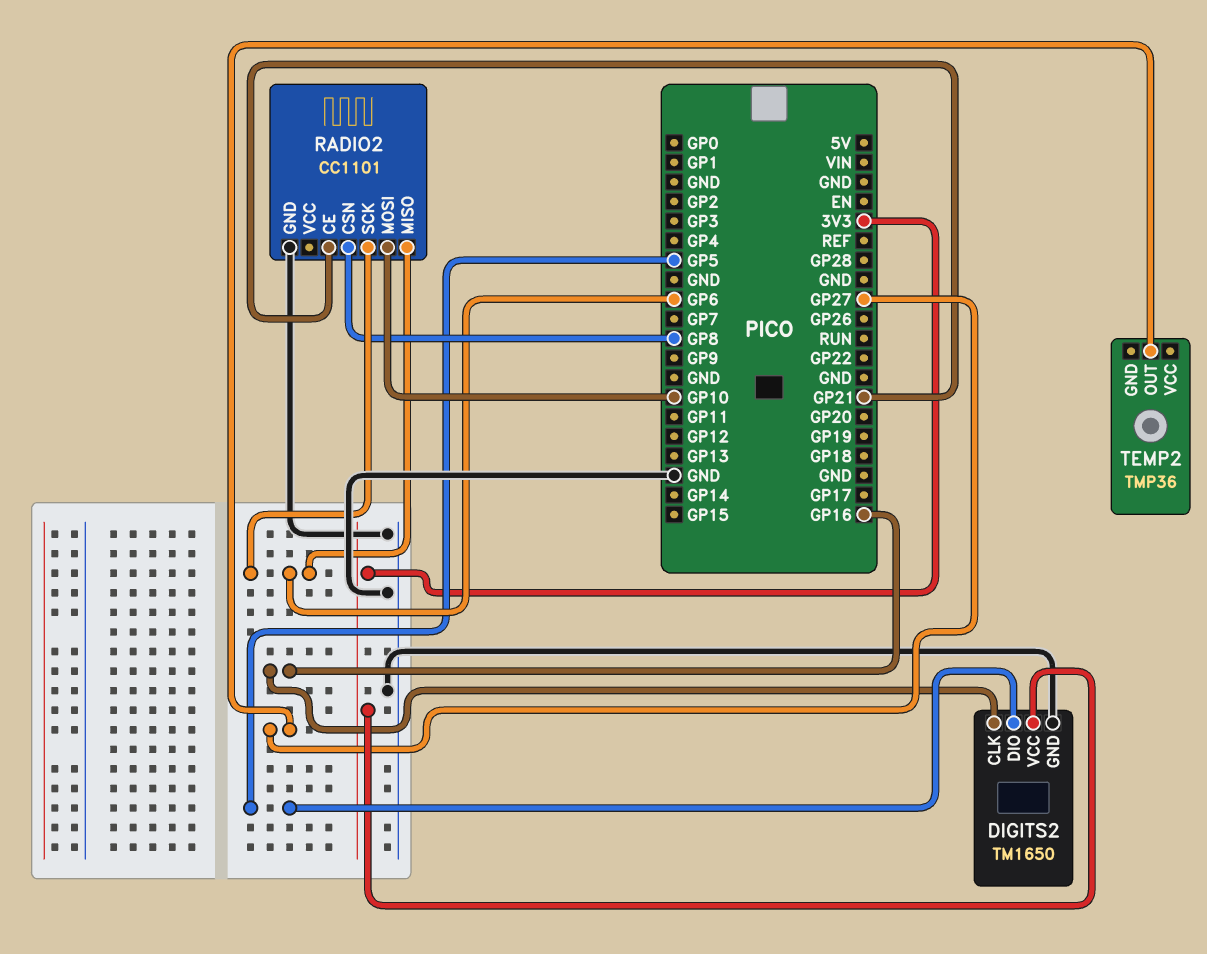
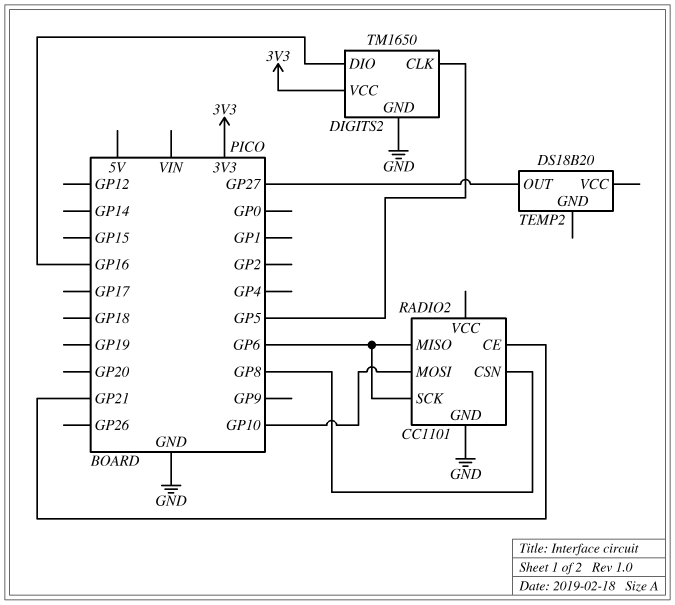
DIGITS2 pin CLK: GP16 -> GP5
DIGITS2 pin DIO: GP5 -> GP16
TEMP2: TMP36 -> DS18B20

